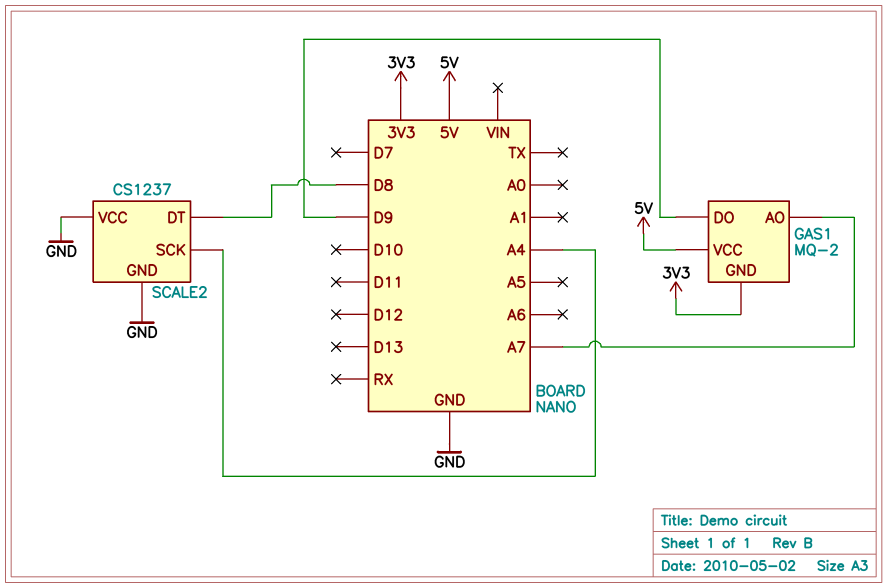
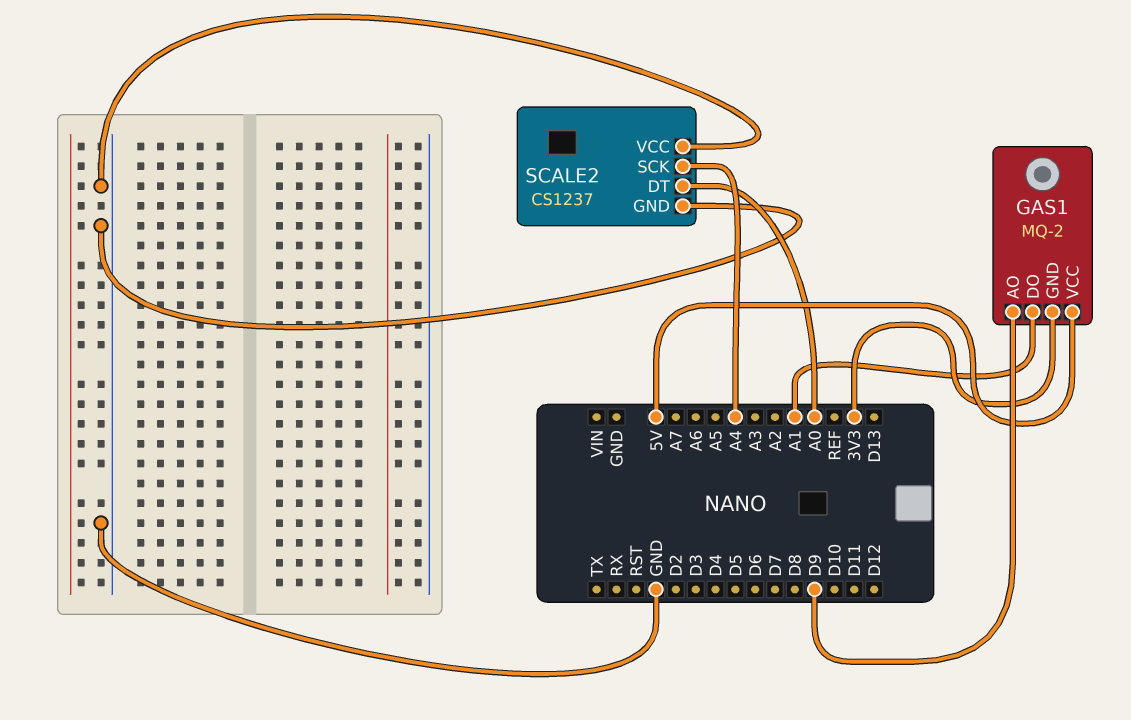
GAS1 pin AO: A7 -> D9
GAS1 pin DO: D9 -> A1
SCALE2 pin DT: D8 -> A0

